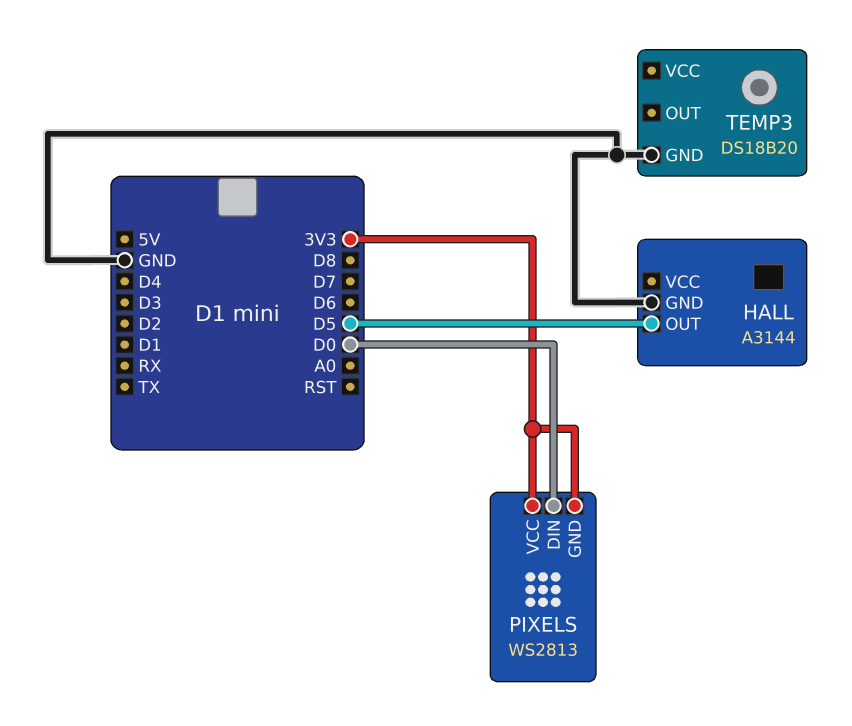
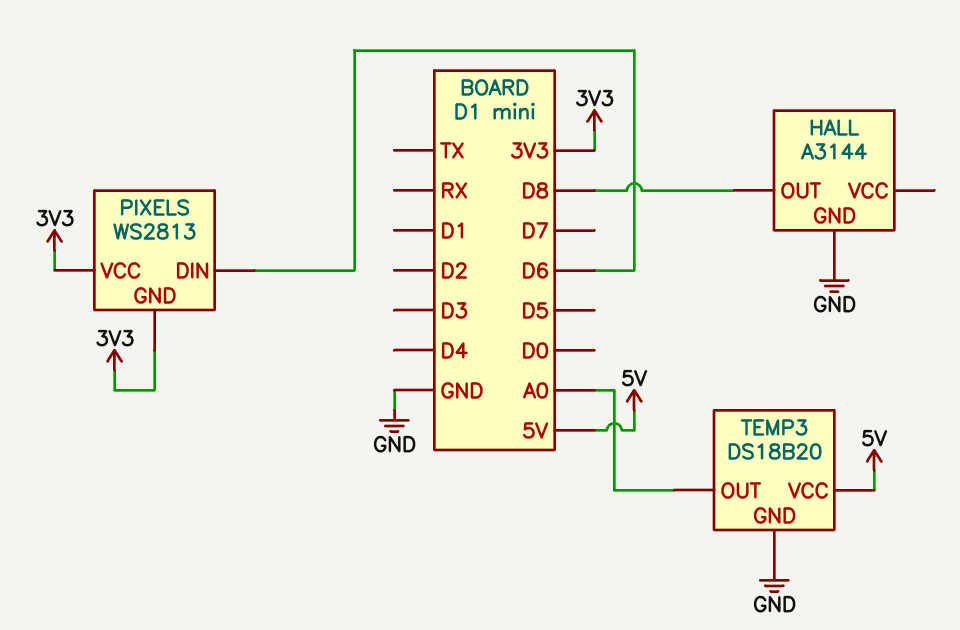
HALL pin OUT: D5 -> D8
PIXELS pin DIN: D0 -> D6
TEMP3 pin OUT: none -> A0
TEMP3 pin VCC: none -> 5V

